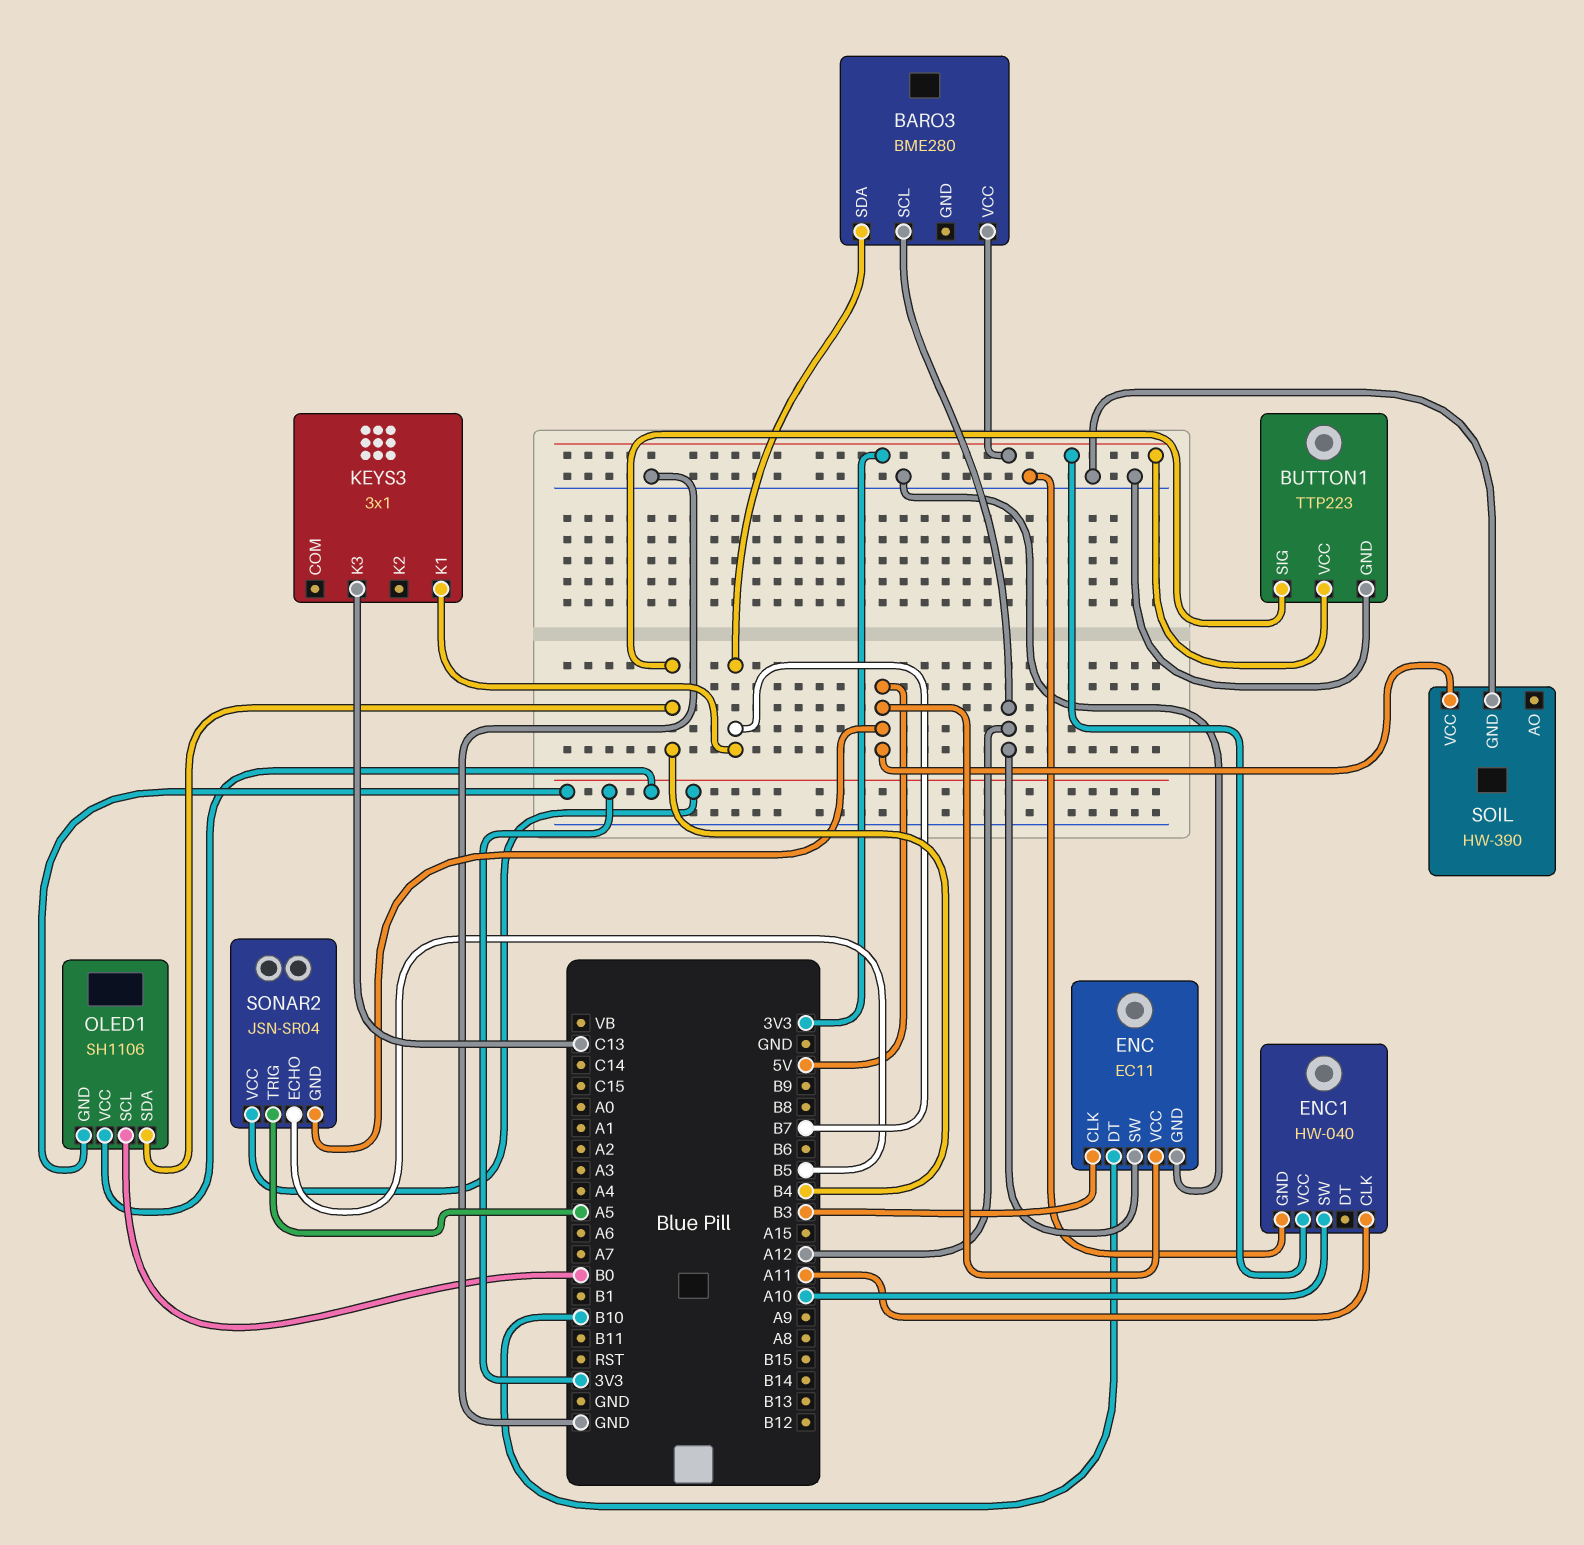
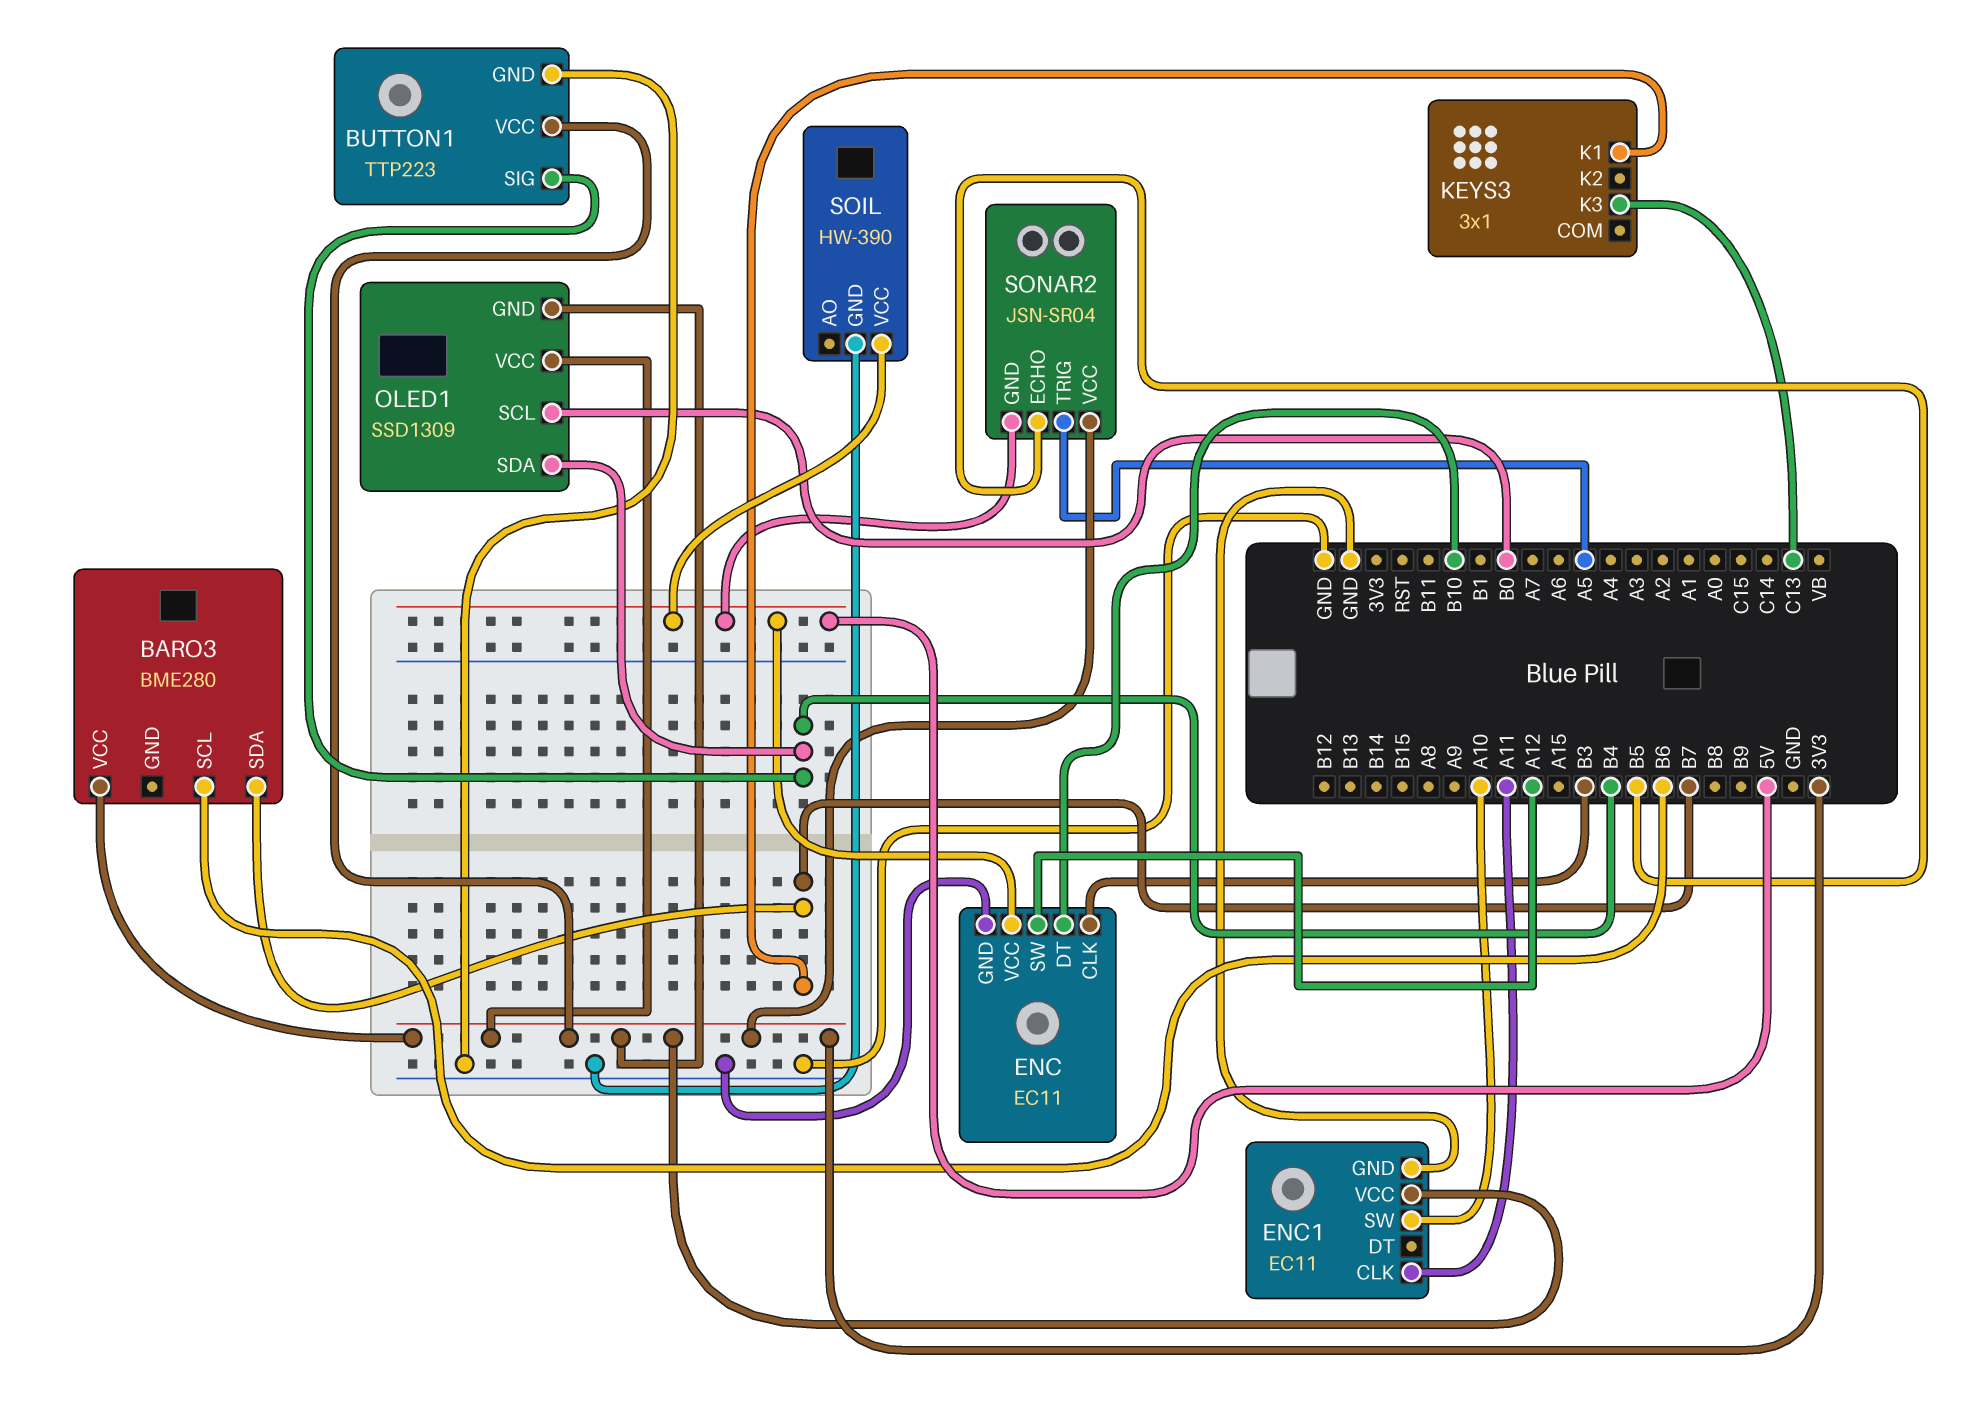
BARO3 pin SCL: A12 -> B6
ENC1: HW-040 -> EC11
OLED1: SH1106 -> SSD1309

